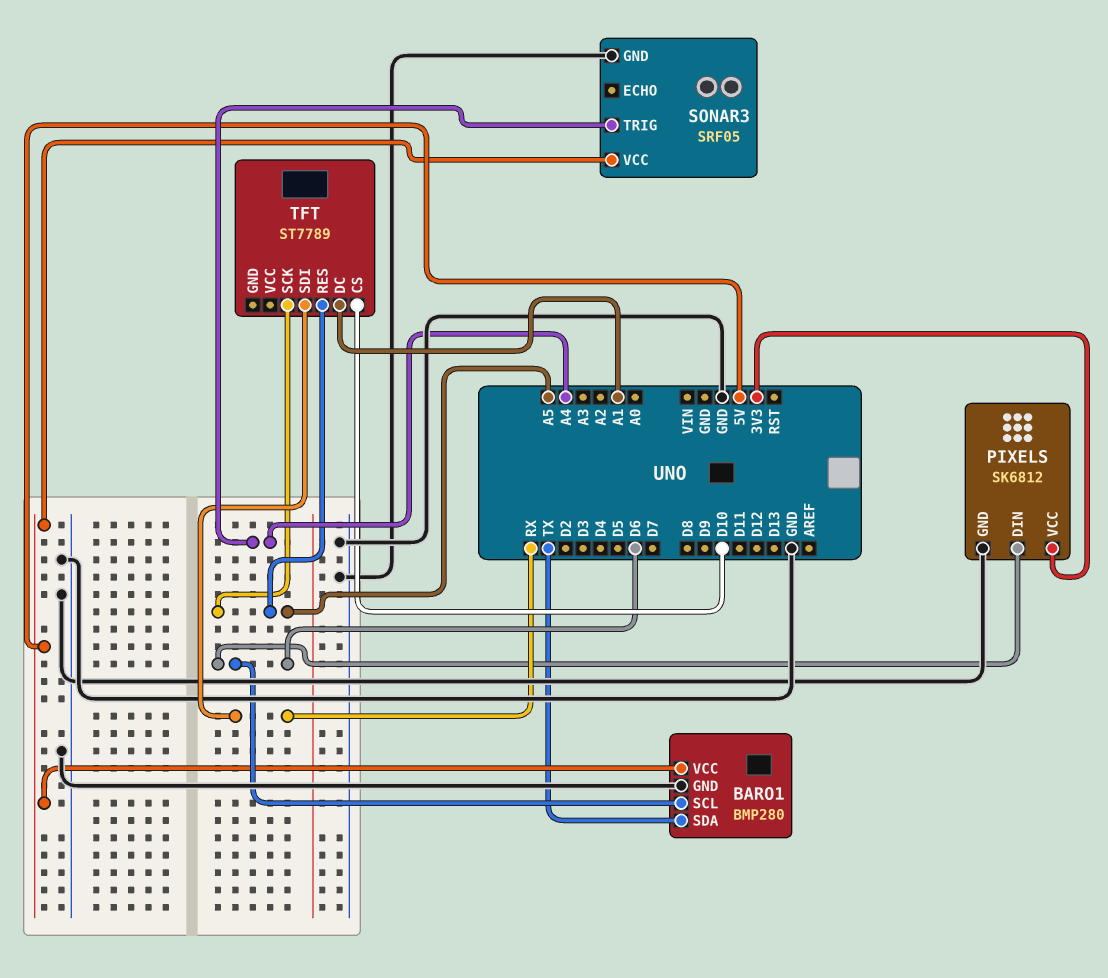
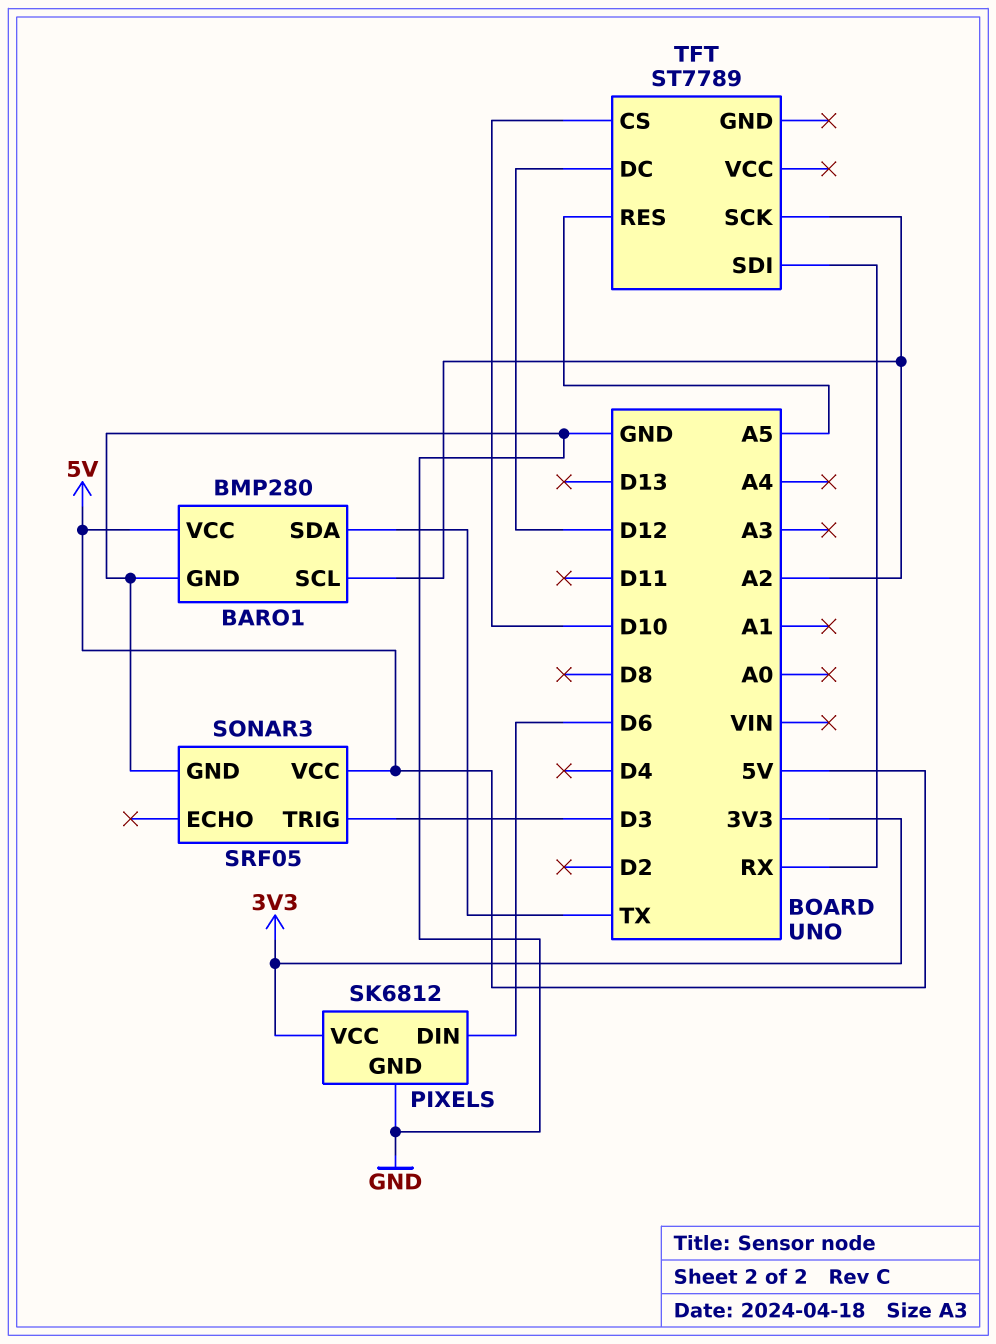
BARO1 pin SCL: D6 -> A2
SONAR3 pin TRIG: A4 -> D3
TFT pin DC: A1 -> D12
TFT pin SCK: A5 -> A2

